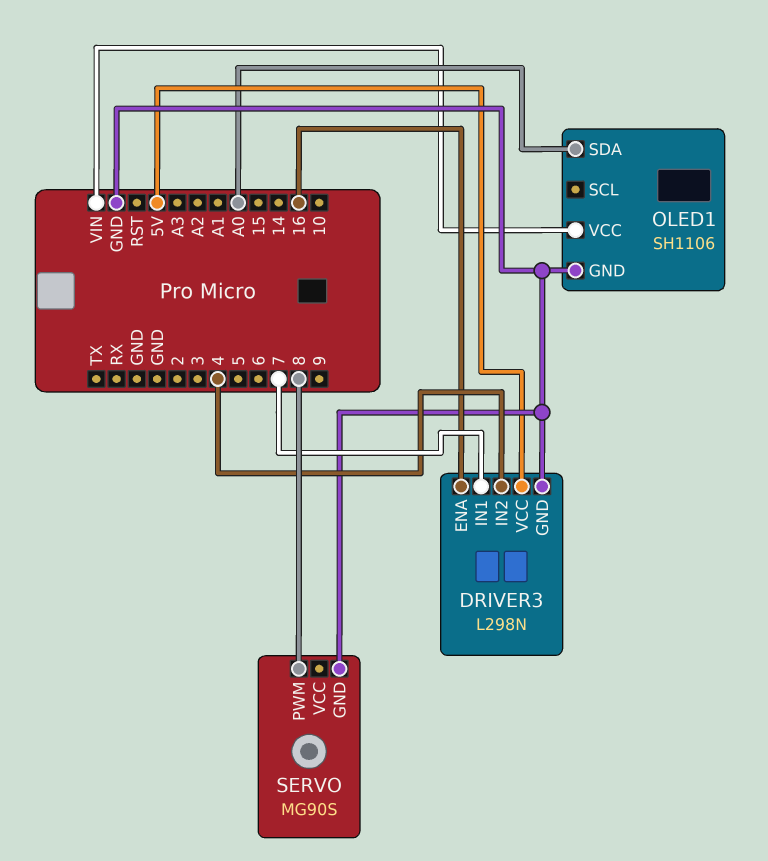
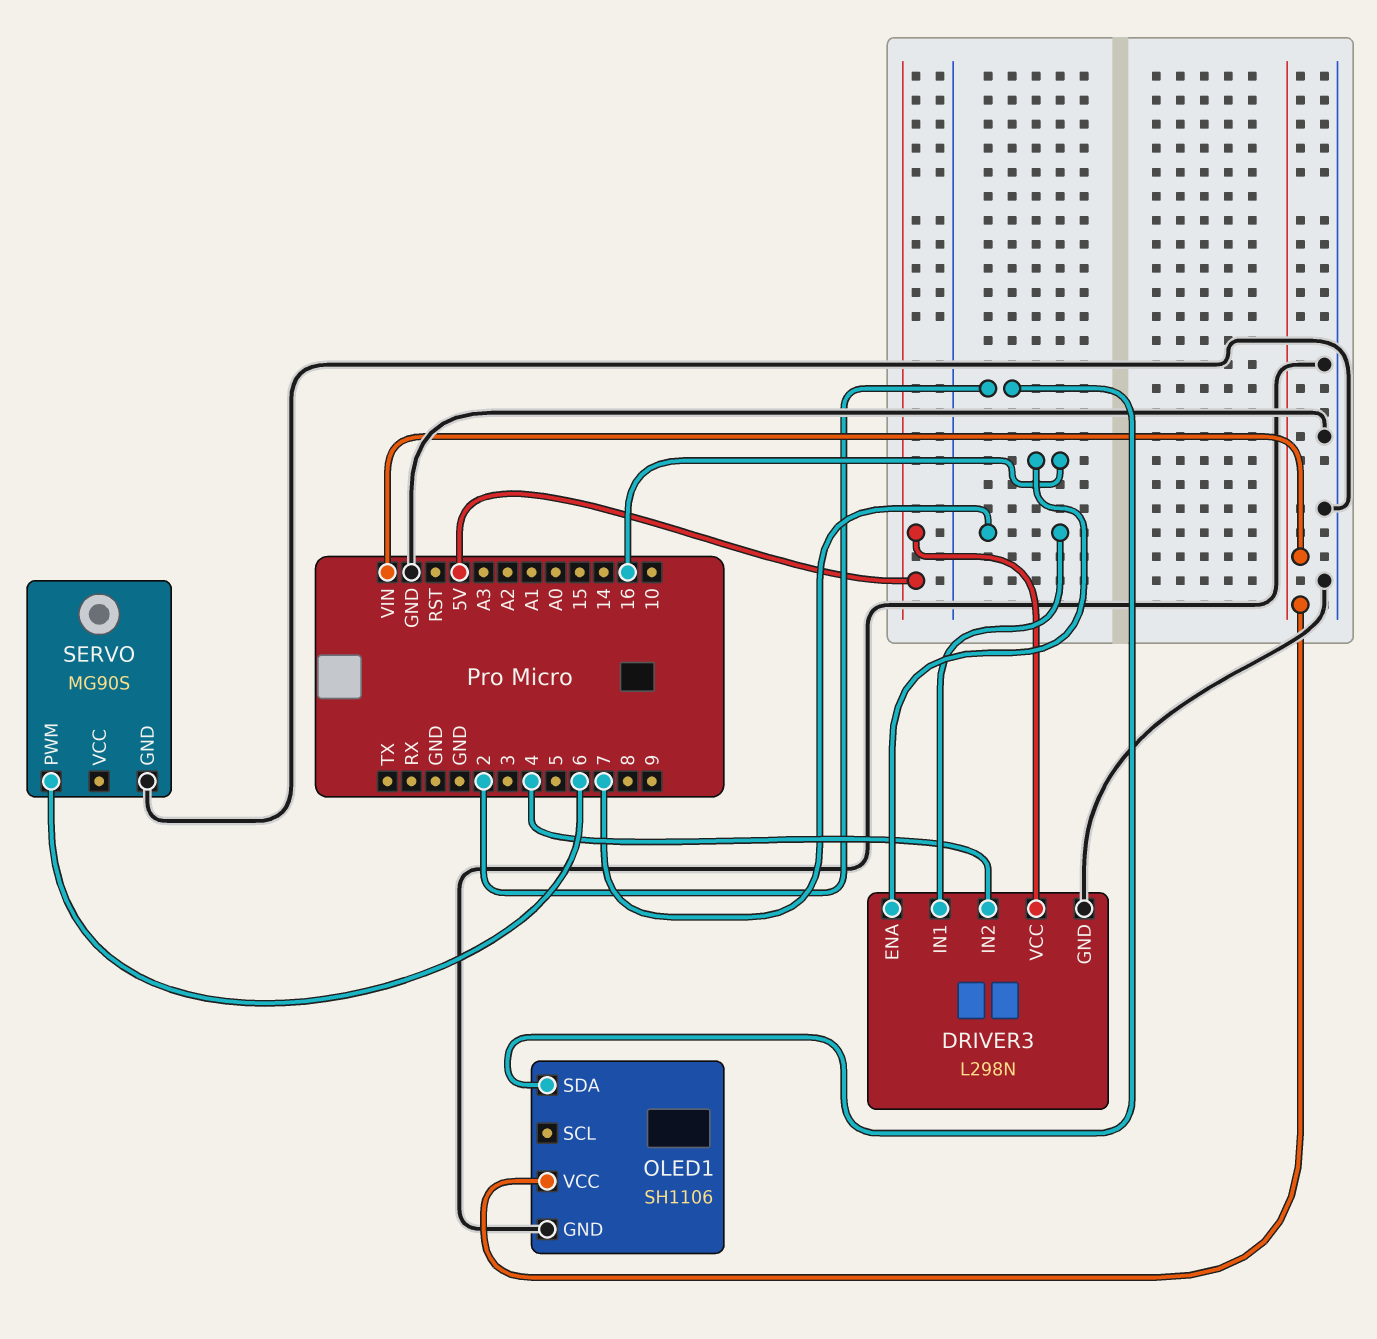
OLED1 pin SDA: A0 -> 2
SERVO pin PWM: 8 -> 6

